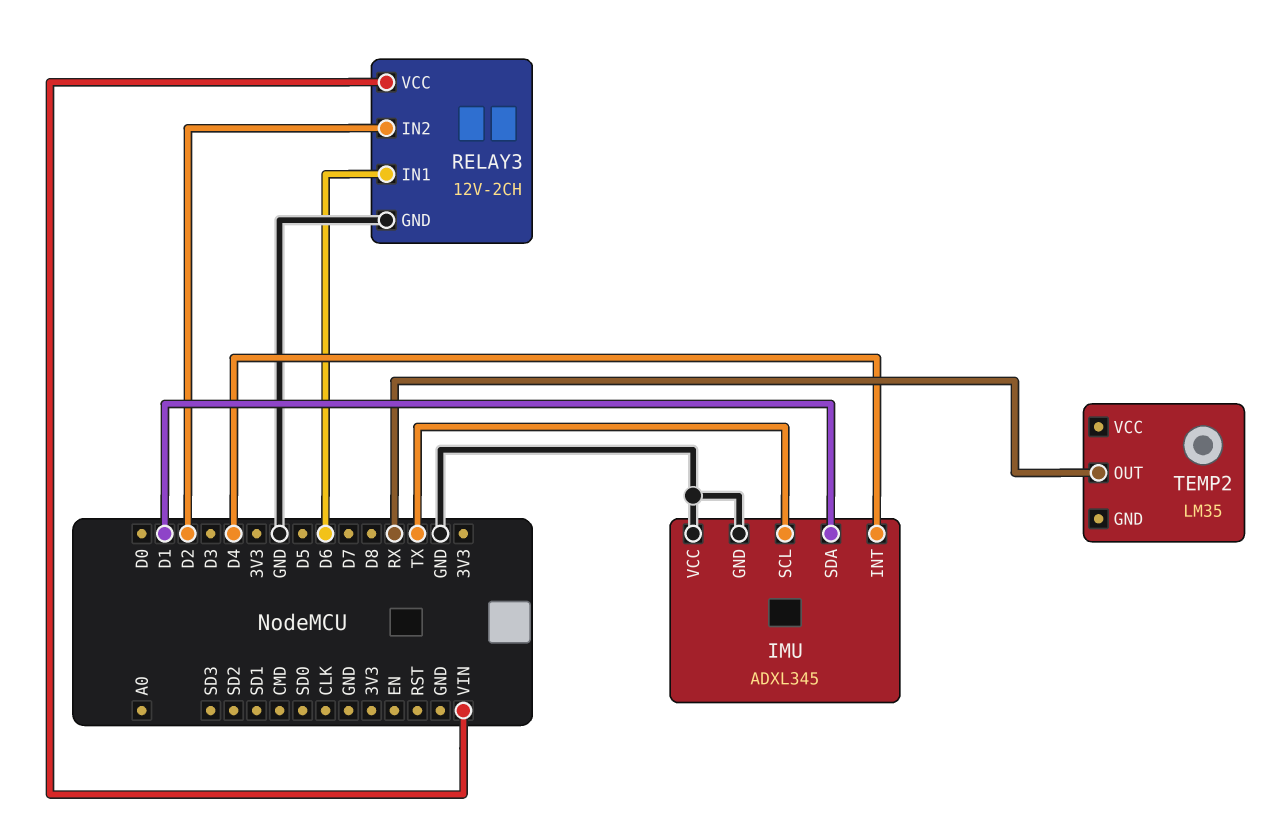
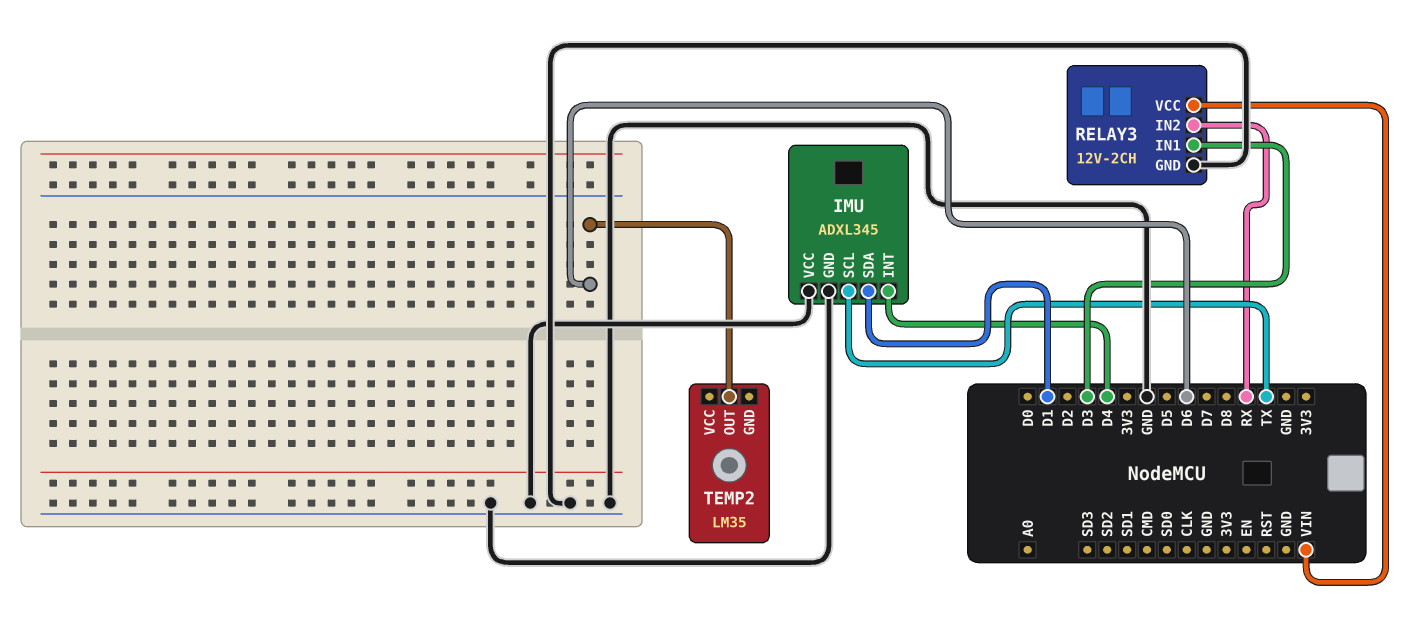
RELAY3 pin IN1: D6 -> D3
RELAY3 pin IN2: D2 -> RX
TEMP2 pin OUT: RX -> D6

